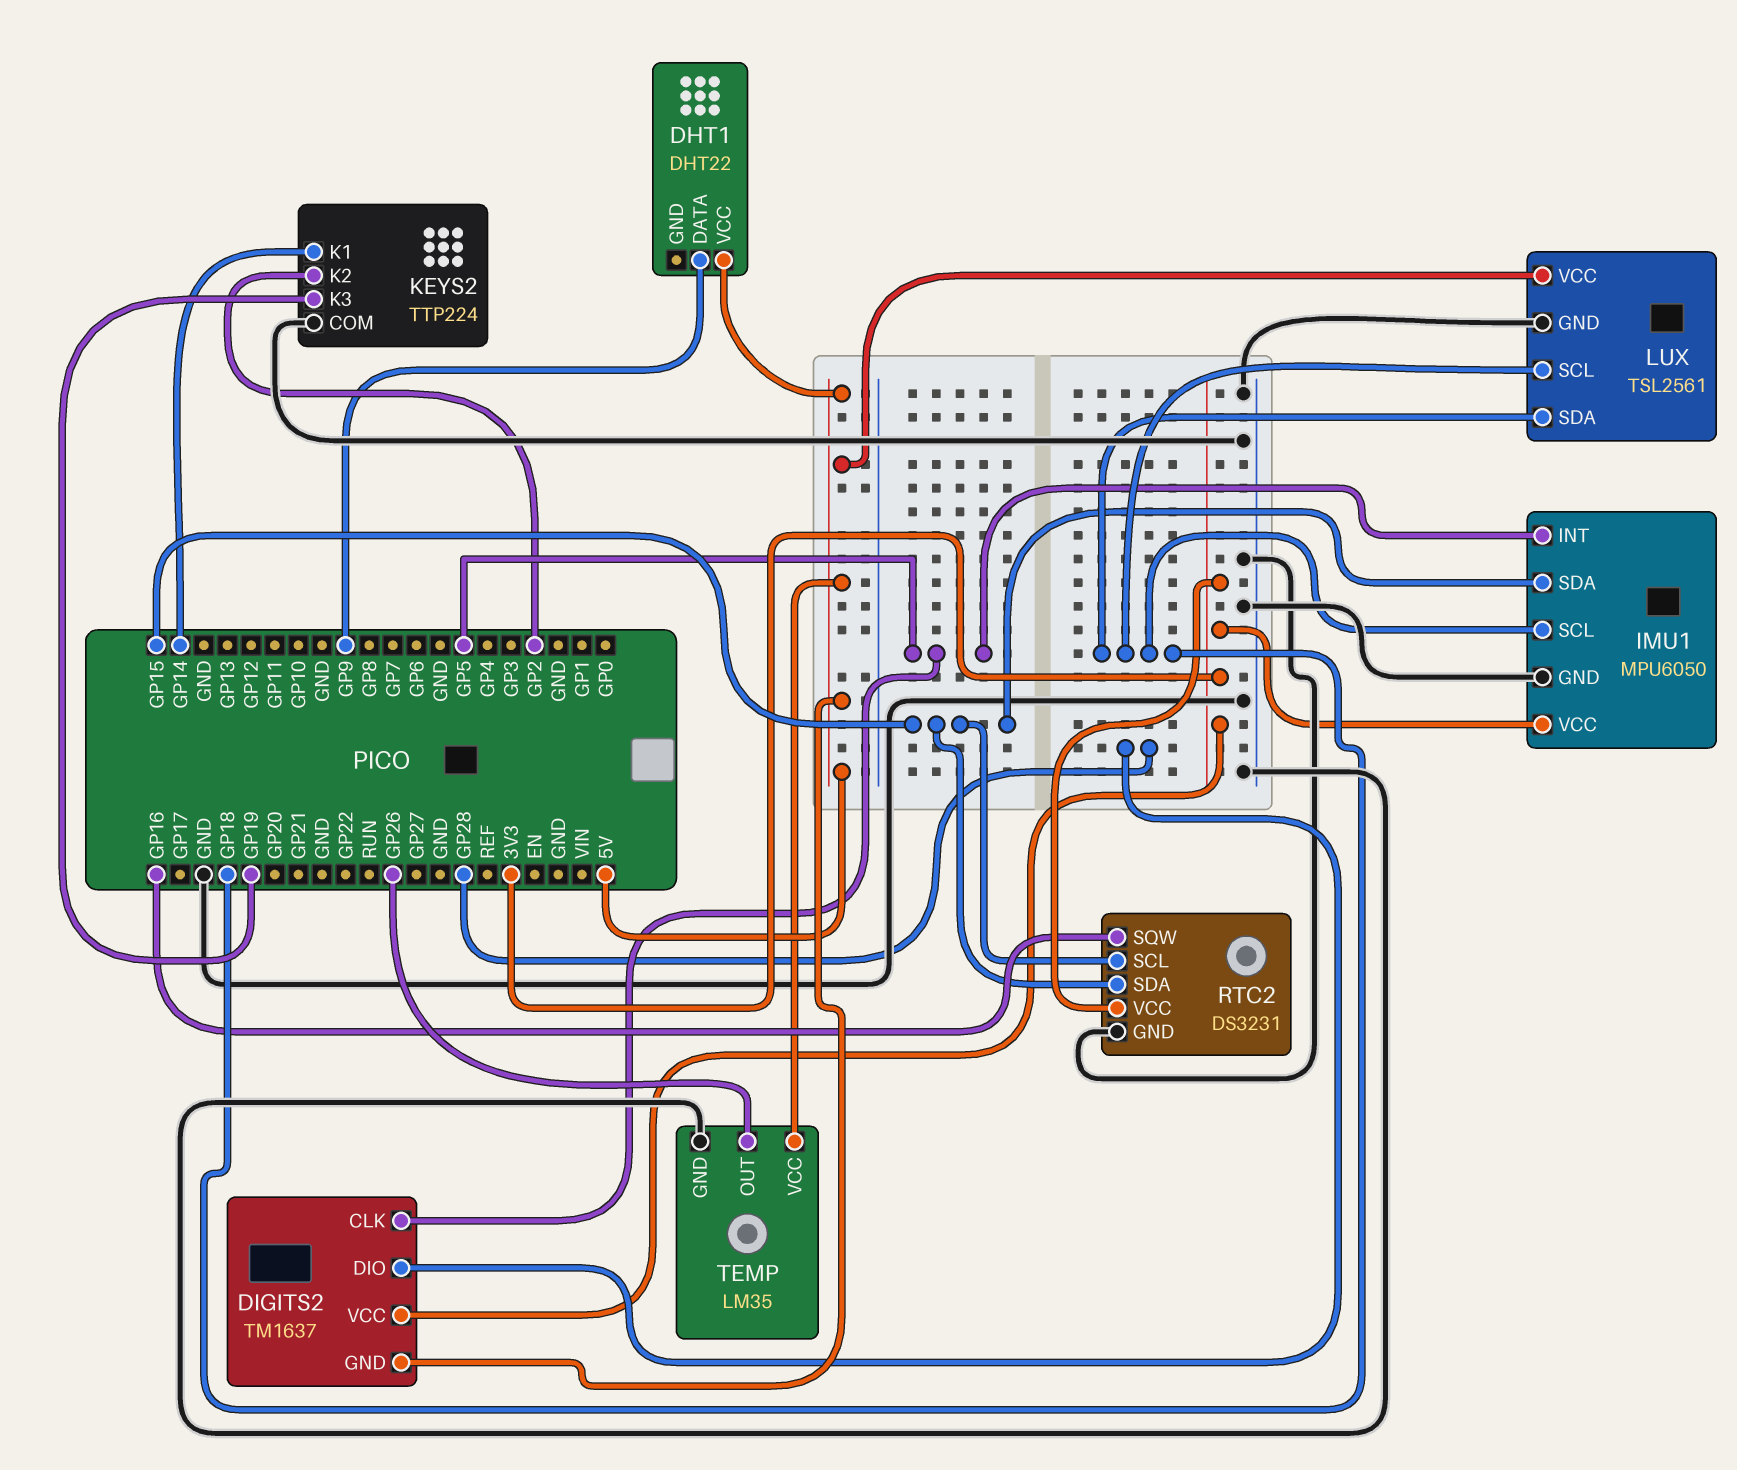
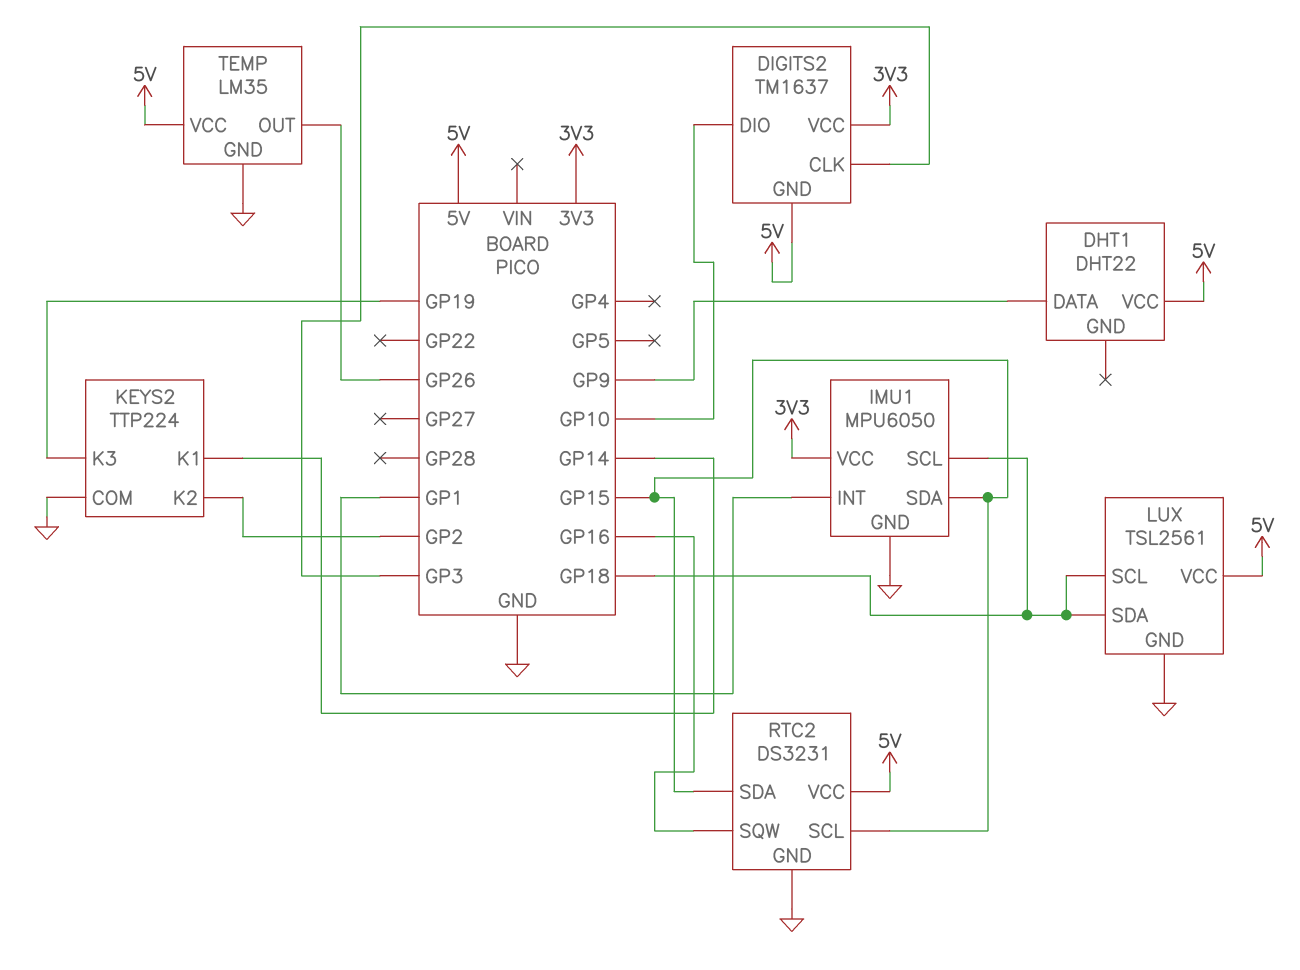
DIGITS2 pin CLK: GP5 -> GP3
DIGITS2 pin DIO: GP28 -> GP10
IMU1 pin INT: GP5 -> GP1
RTC2 pin VCC: 3V3 -> 5V

